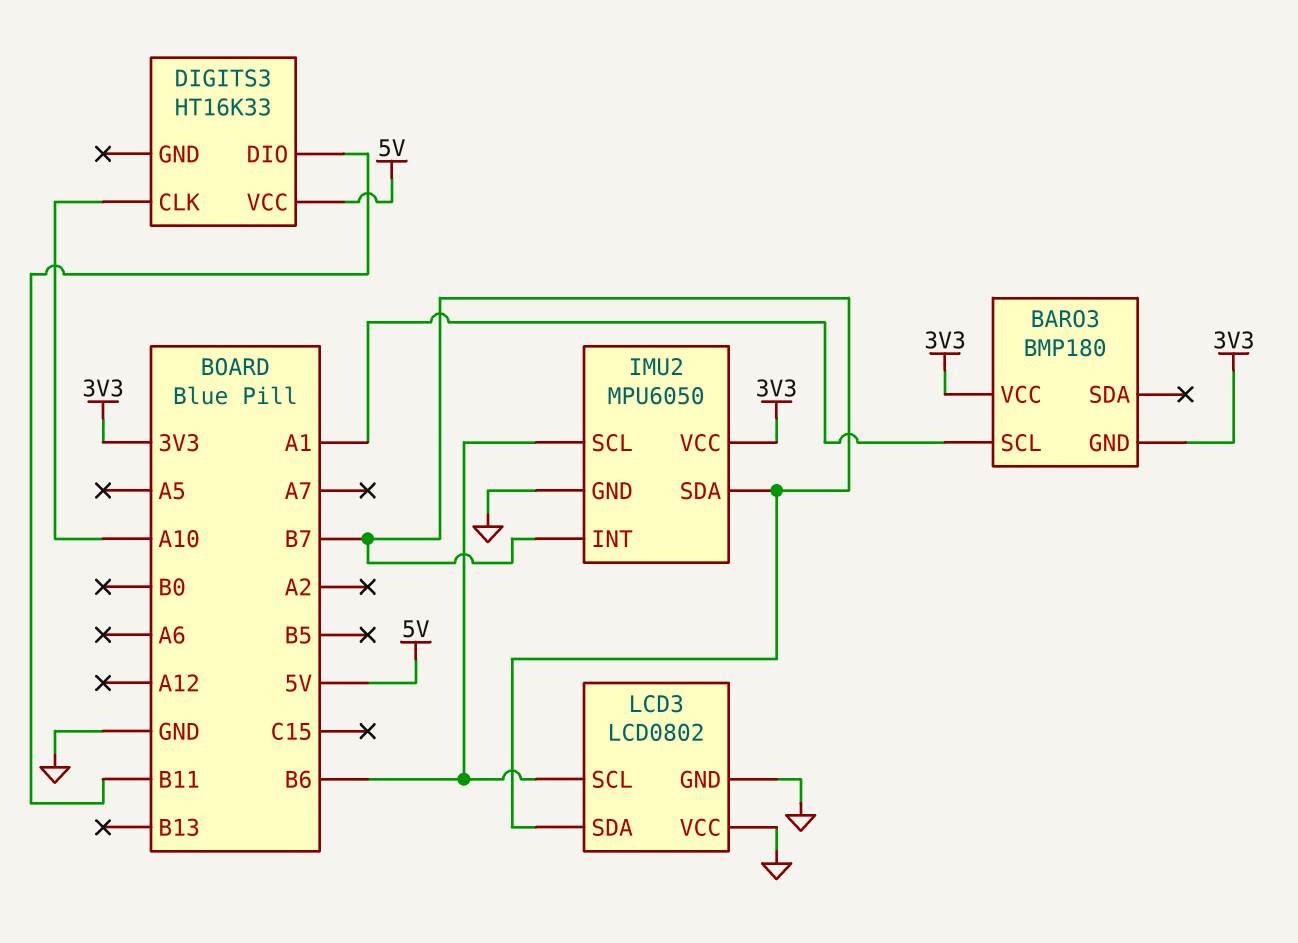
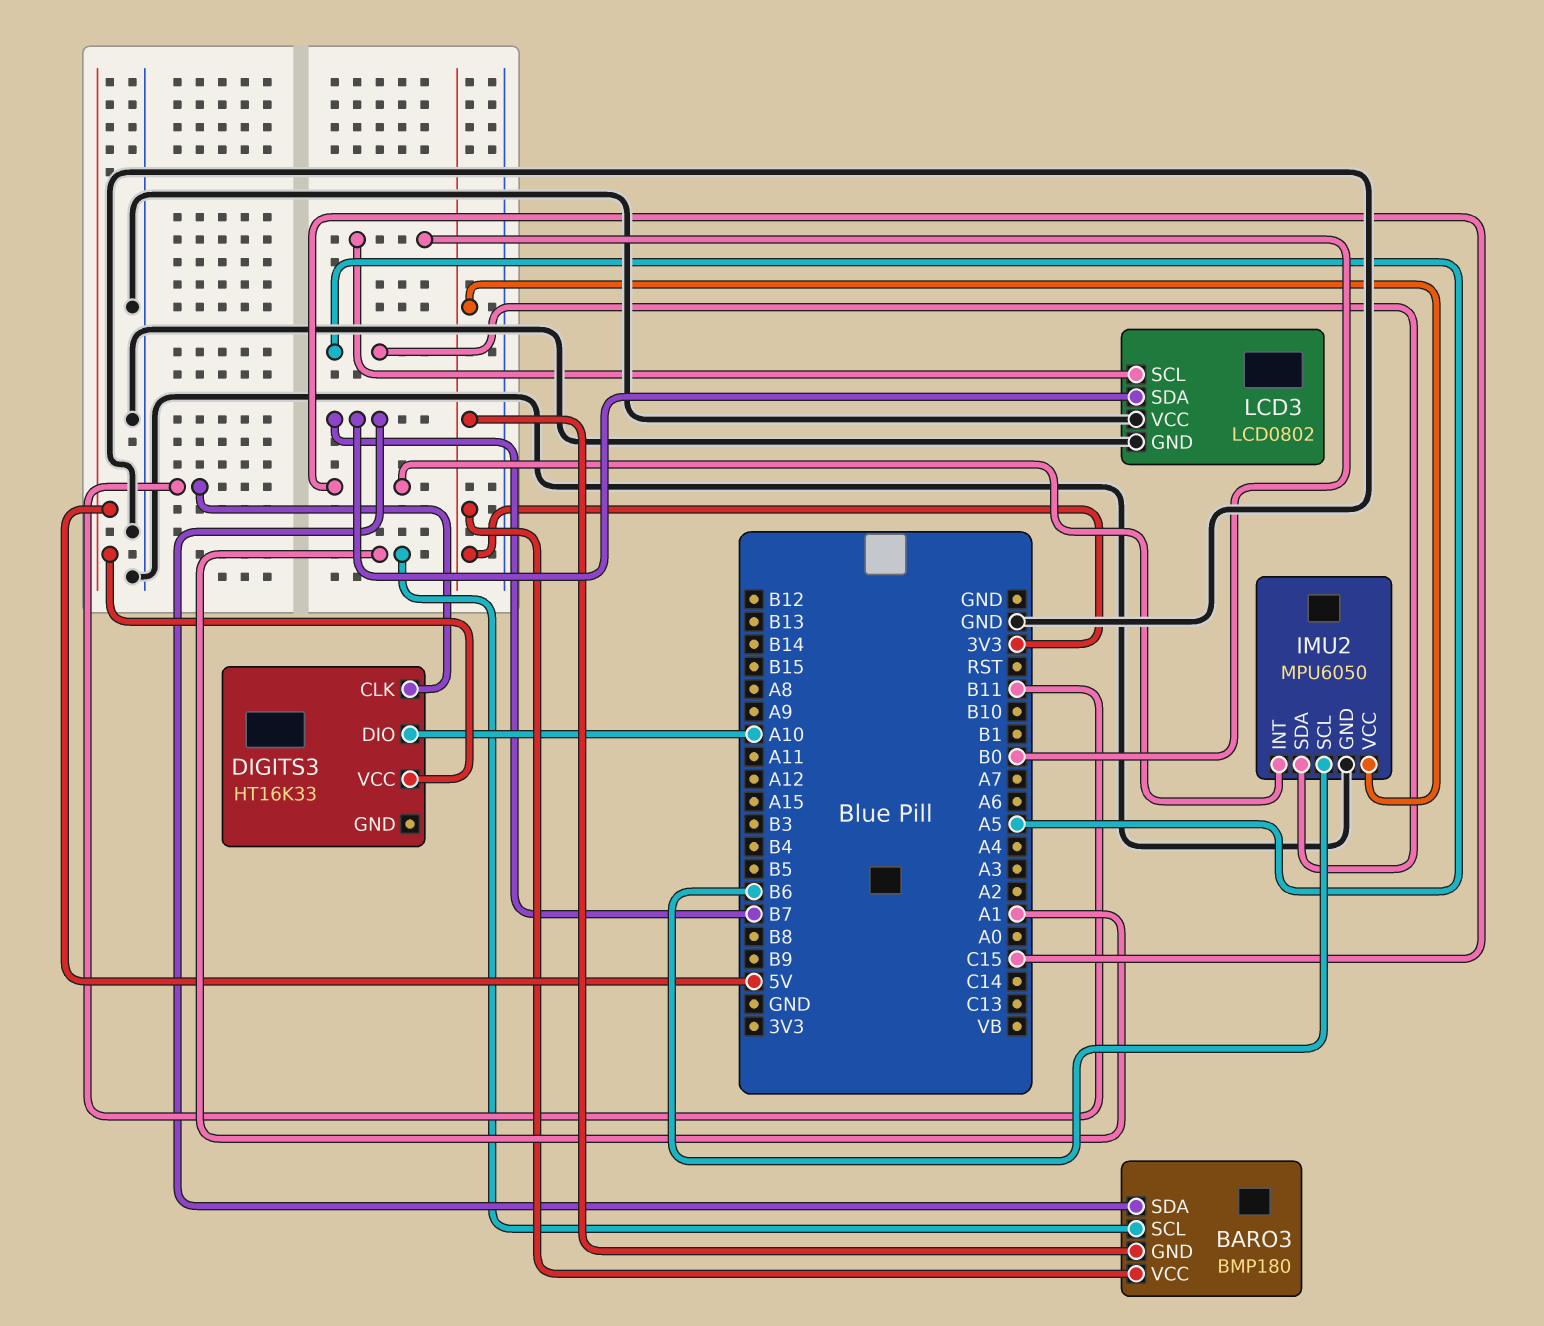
BARO3 pin SDA: none -> B7
DIGITS3 pin CLK: A10 -> B11
DIGITS3 pin DIO: B11 -> A10
IMU2 pin INT: B7 -> C15
IMU2 pin SDA: B7 -> A5
LCD3 pin SCL: B6 -> B0

